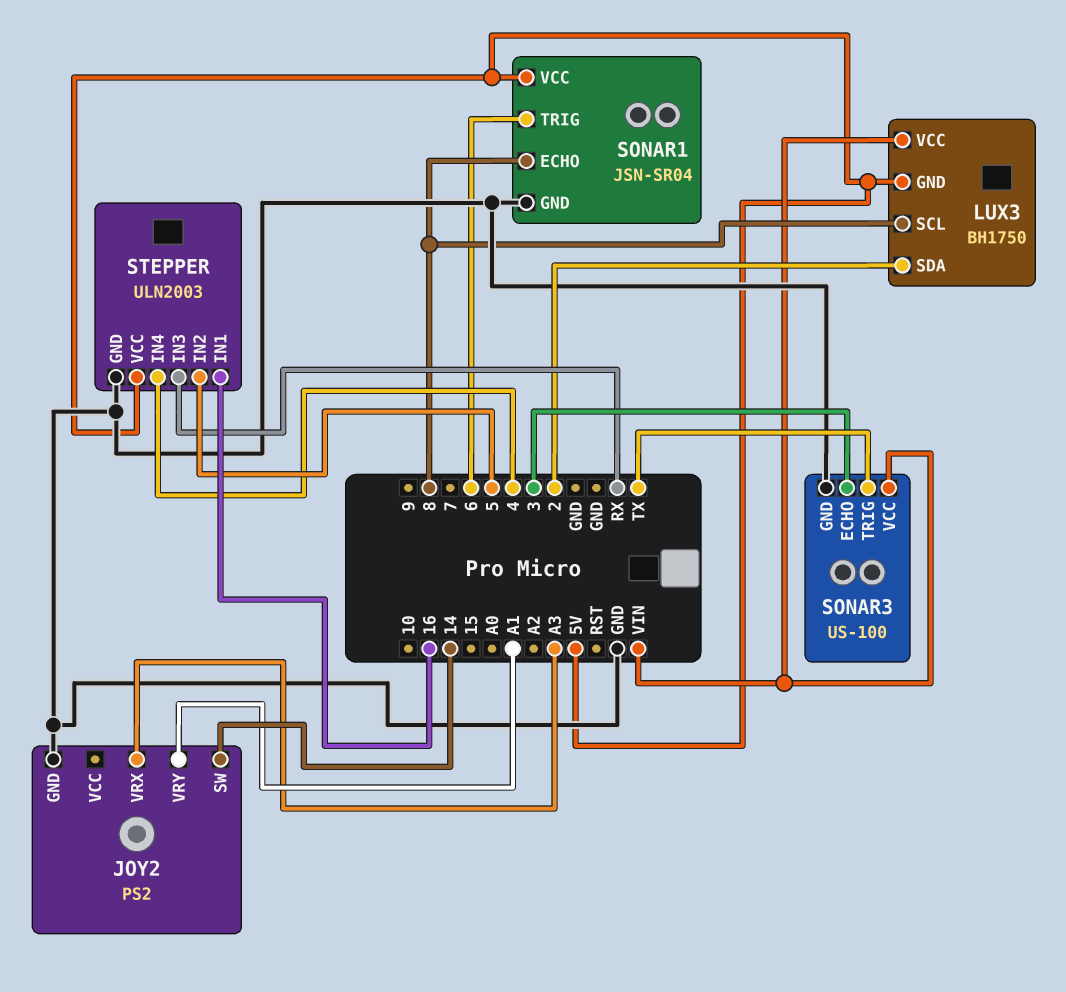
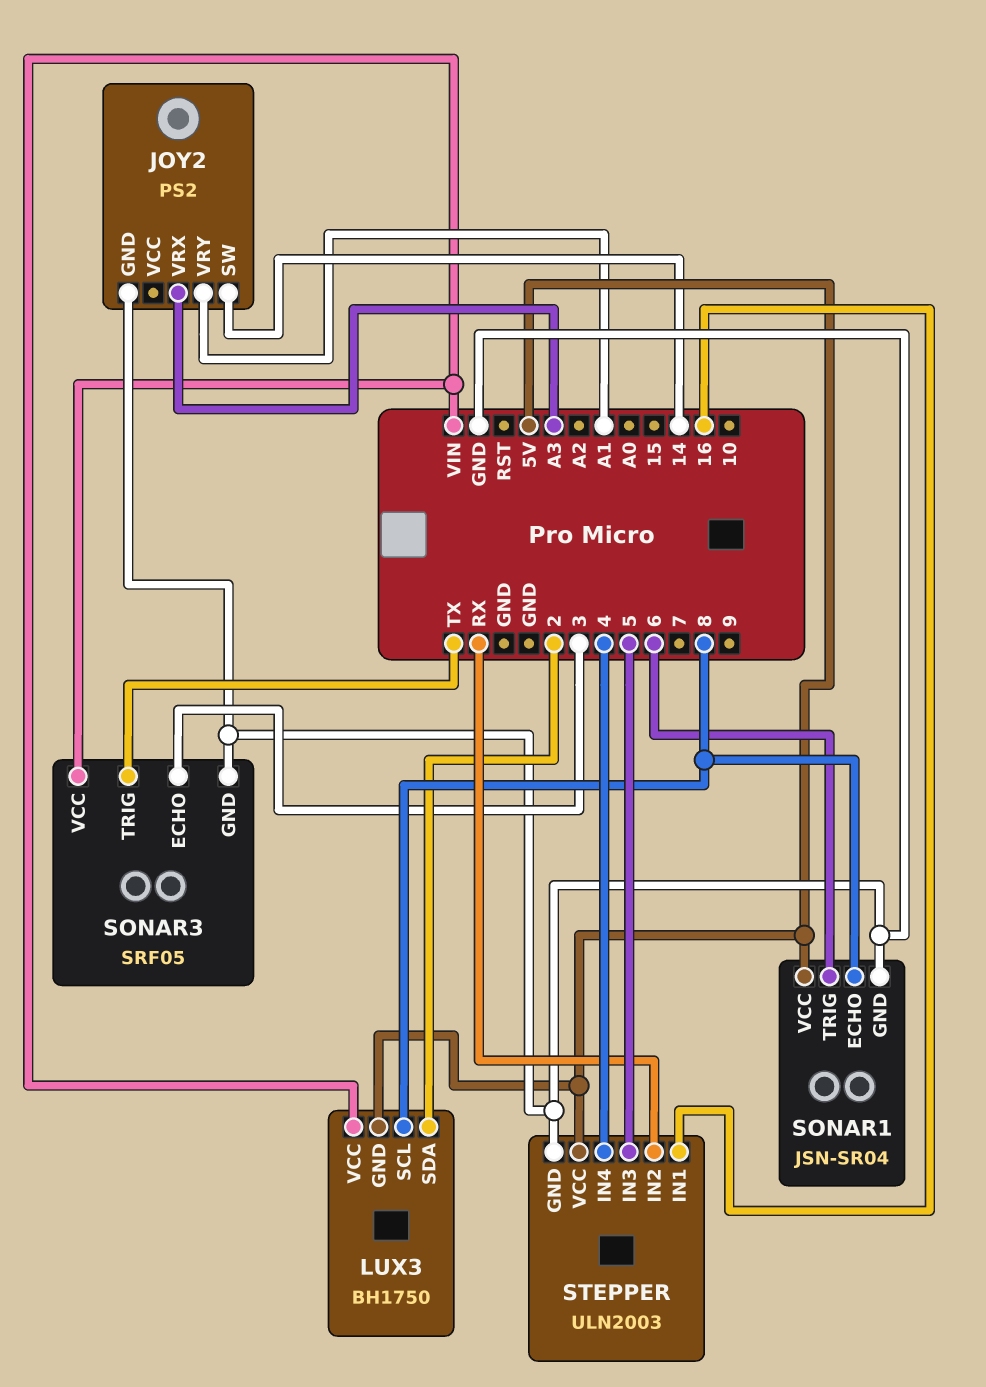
SONAR3: US-100 -> SRF05
STEPPER pin IN2: 5 -> RX
STEPPER pin IN3: RX -> 5

